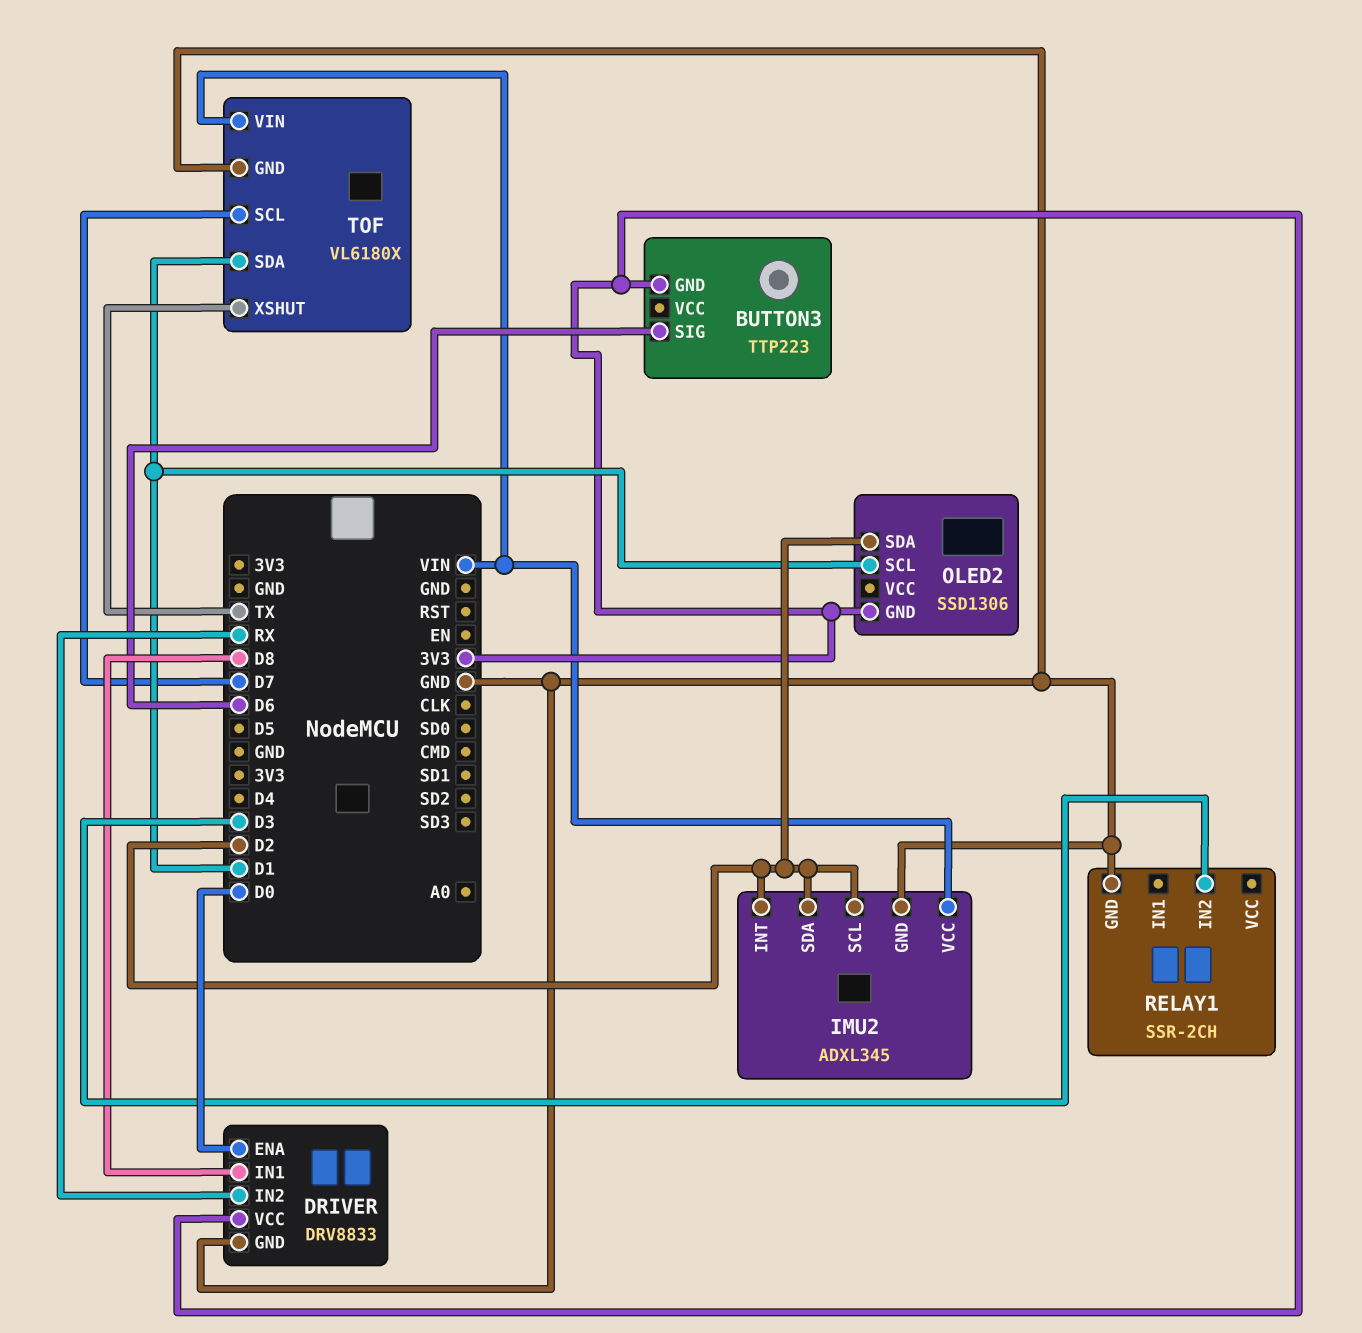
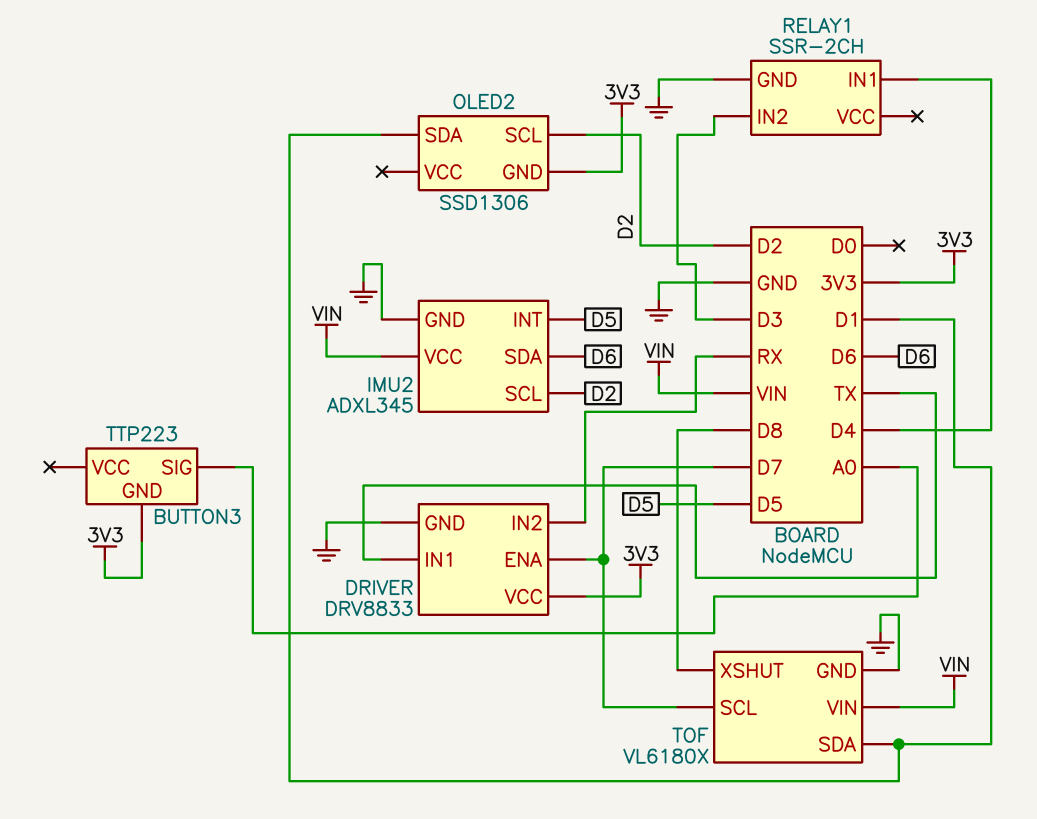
BUTTON3 pin SIG: D6 -> A0
DRIVER pin ENA: D0 -> D7
DRIVER pin IN1: D8 -> TX
IMU2 pin INT: D2 -> D5
IMU2 pin SDA: D2 -> D6
OLED2 pin SCL: D1 -> D2
OLED2 pin SDA: D2 -> D1
RELAY1 pin IN1: none -> D4
TOF pin XSHUT: TX -> D8

